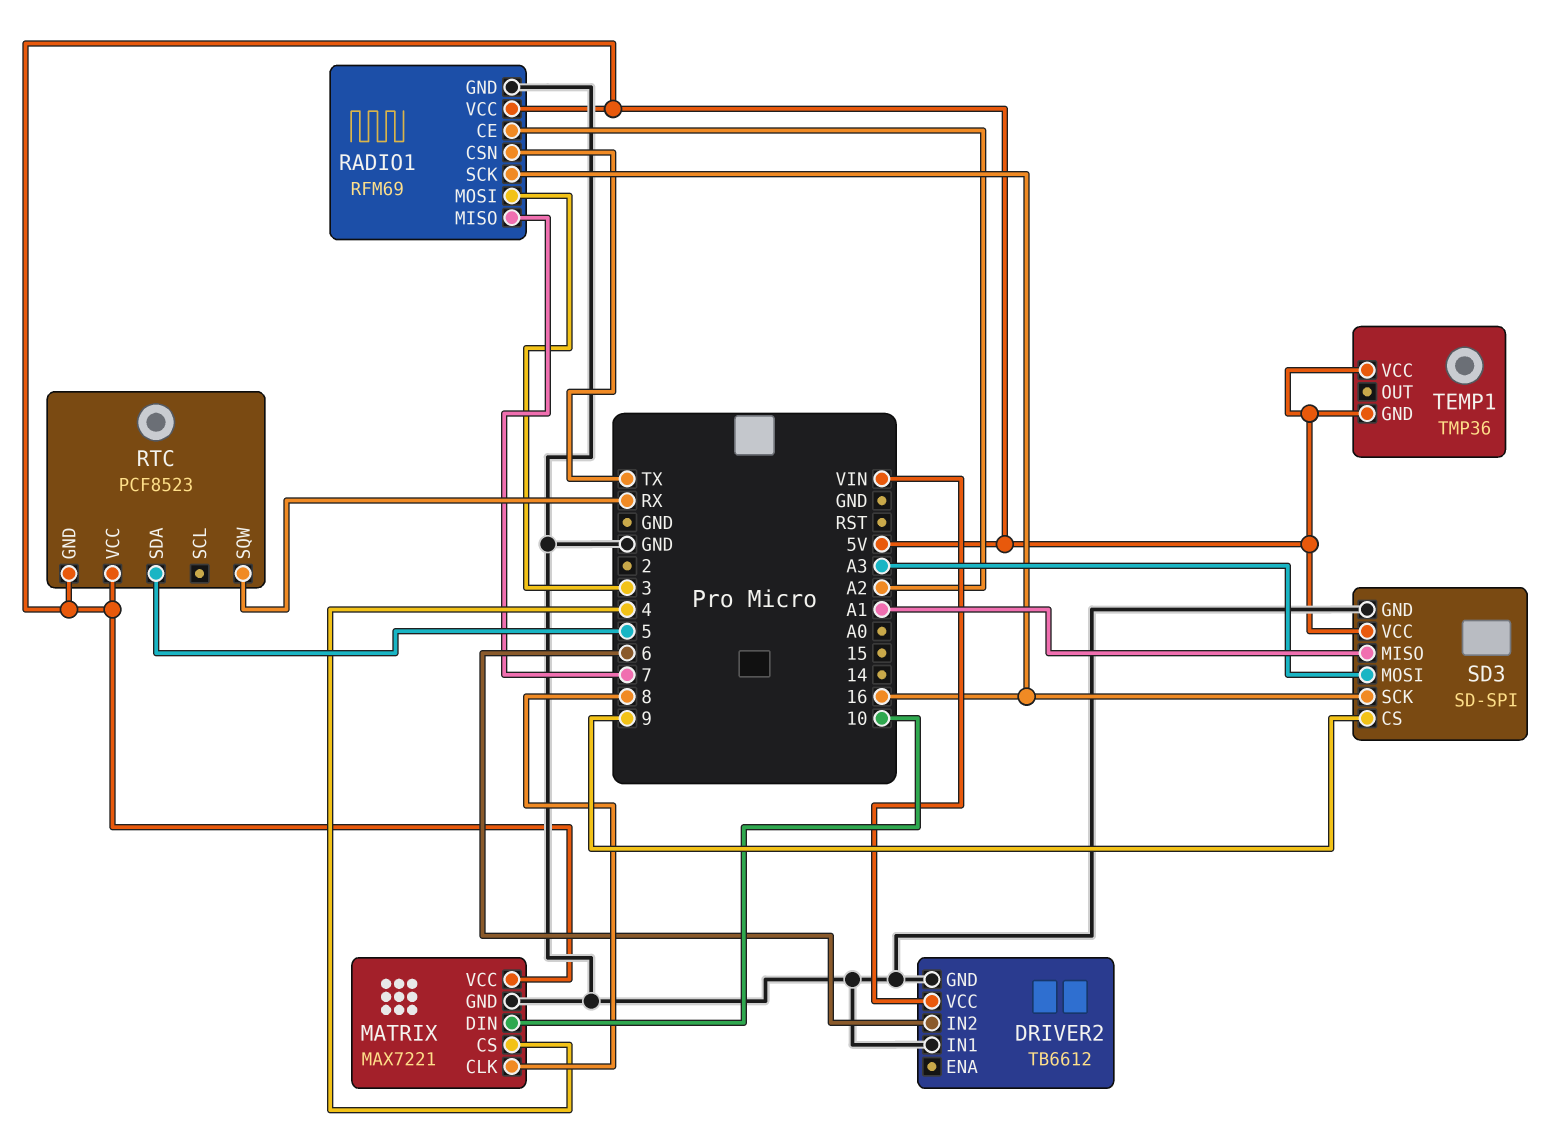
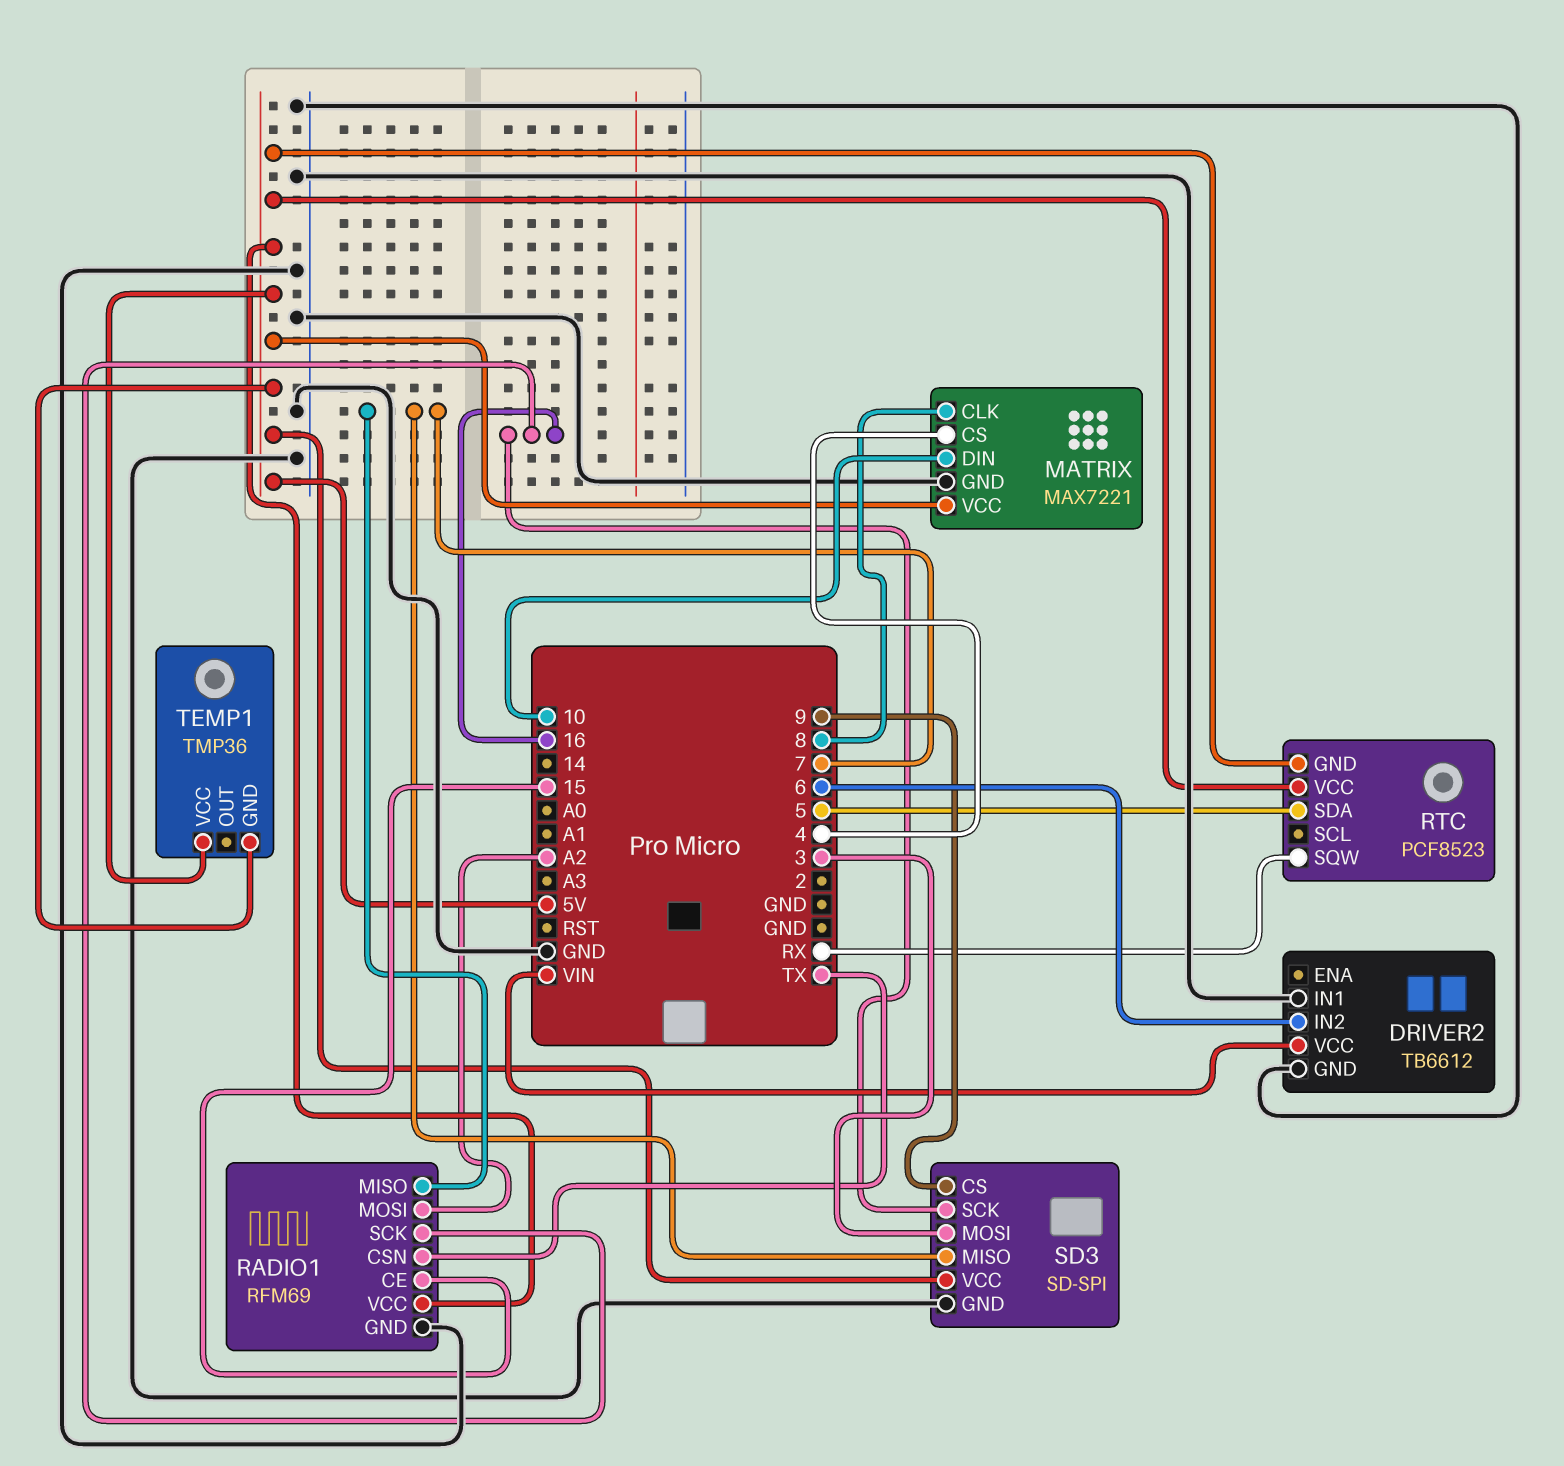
RADIO1 pin CE: A2 -> 15
RADIO1 pin MOSI: 3 -> A2
SD3 pin MISO: A1 -> 7
SD3 pin MOSI: A3 -> 3

